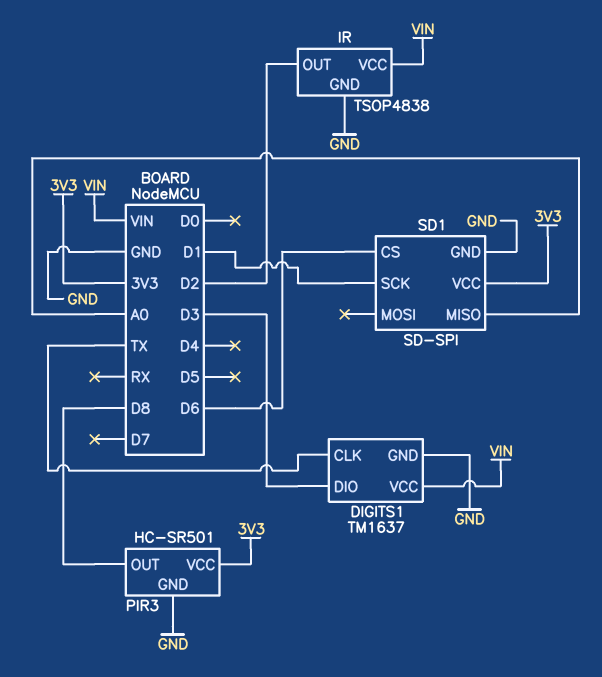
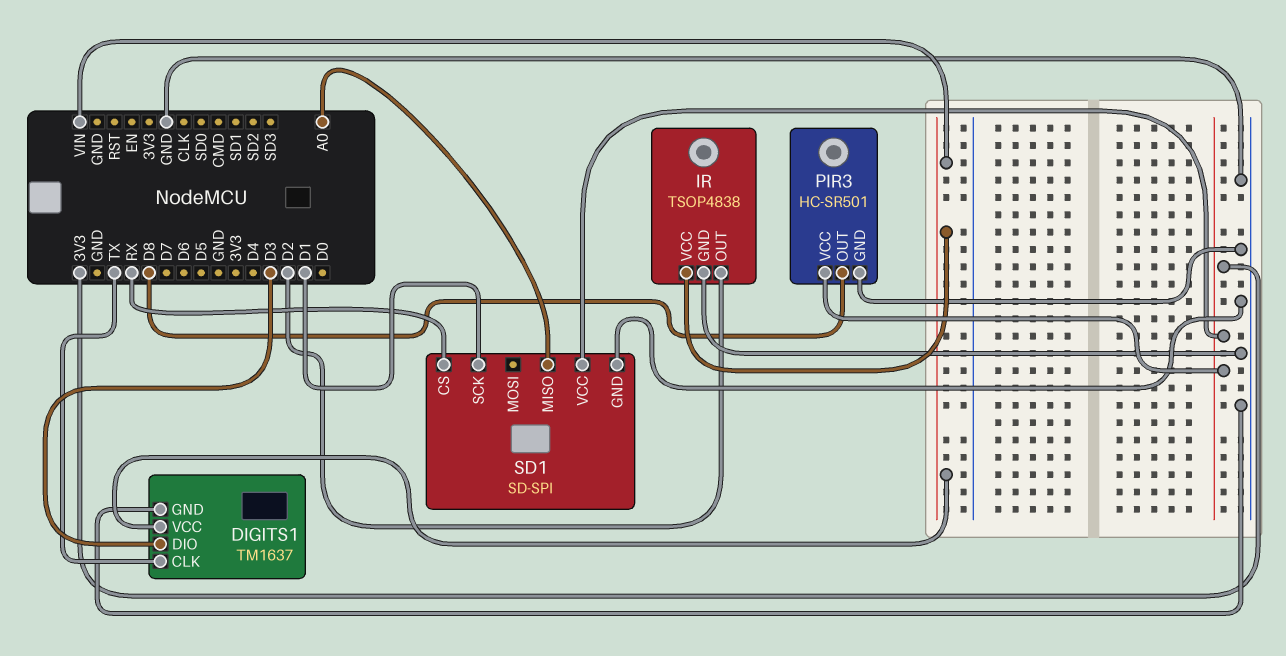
SD1 pin CS: D6 -> RX

